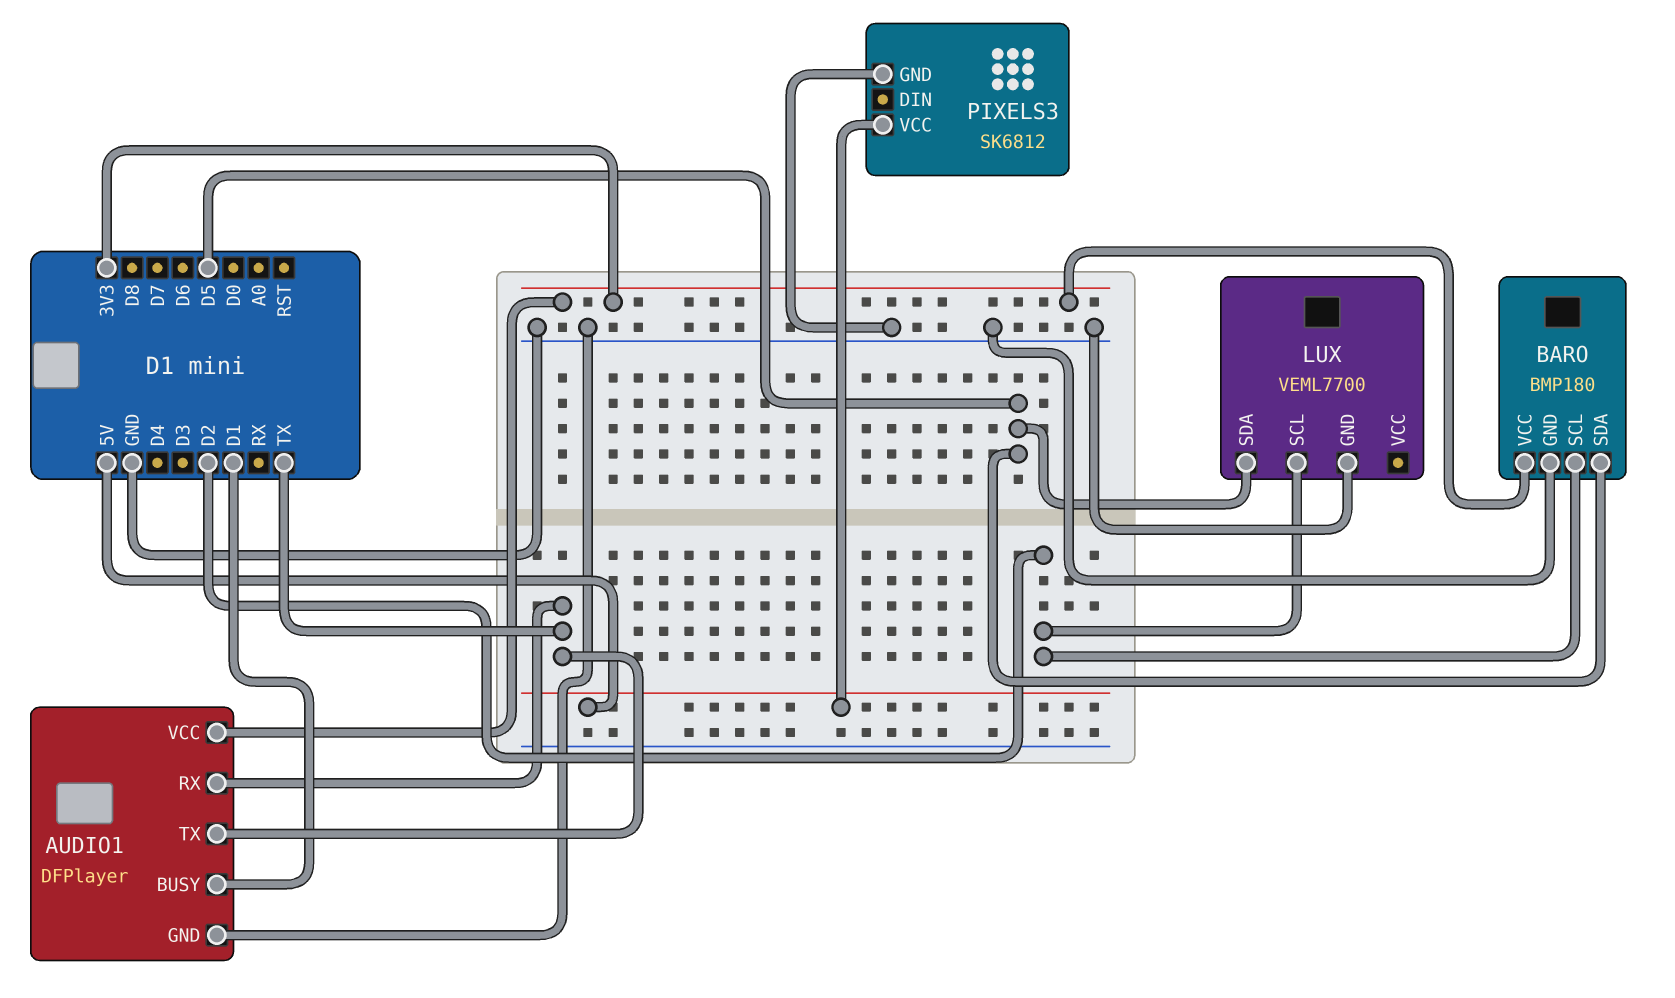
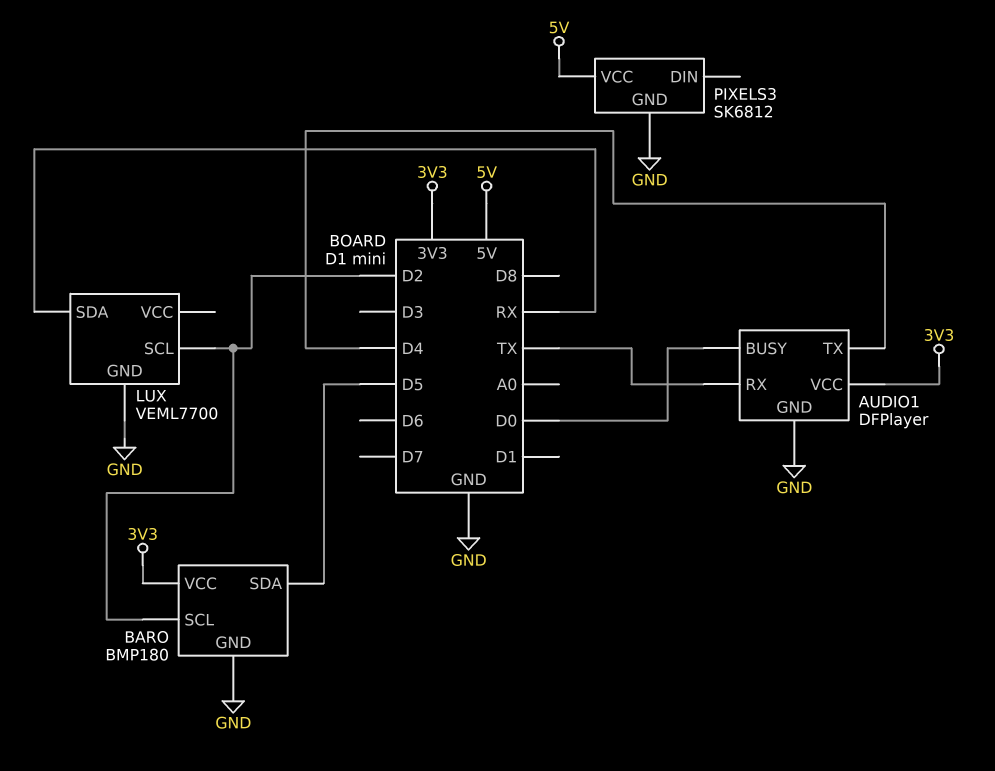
AUDIO1 pin BUSY: D1 -> D0
AUDIO1 pin TX: TX -> D4
LUX pin SDA: D5 -> RX

